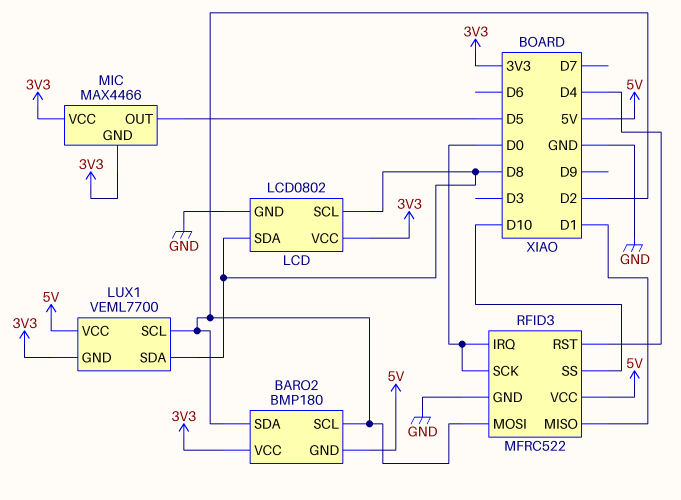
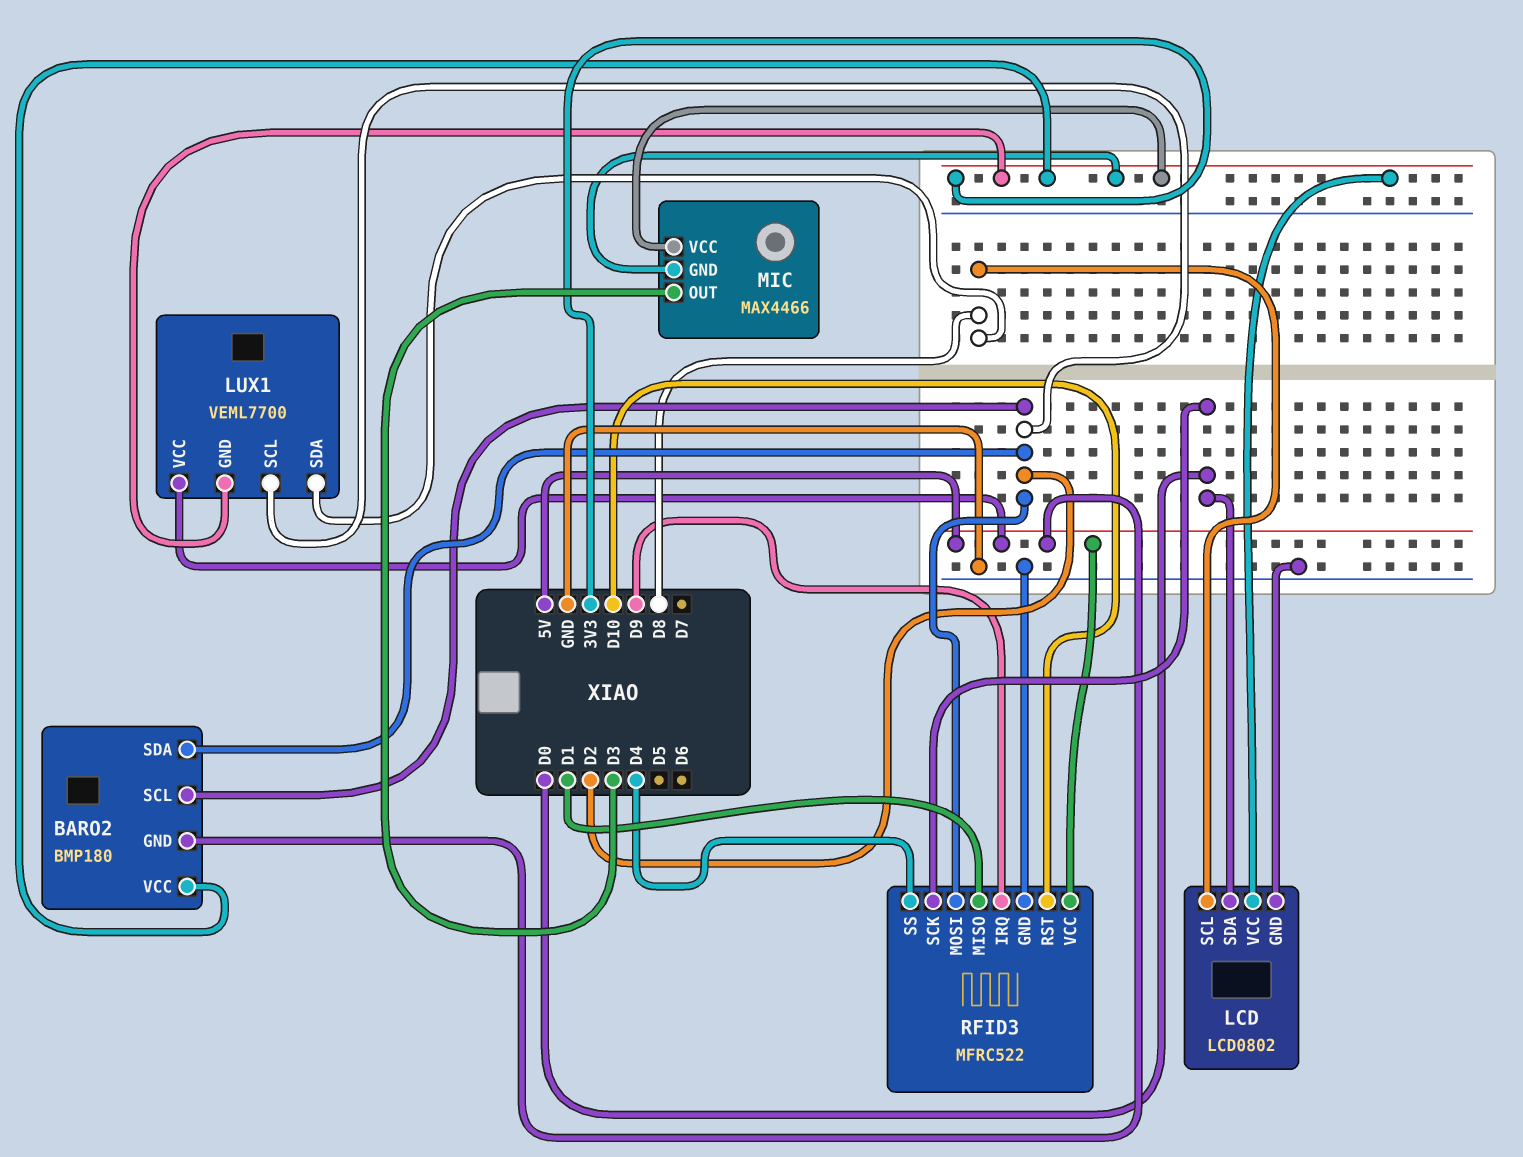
LCD pin SDA: D8 -> D0
MIC pin OUT: D5 -> D3
RFID3 pin IRQ: D0 -> D9
RFID3 pin RST: D4 -> D10
RFID3 pin SS: D10 -> D4

